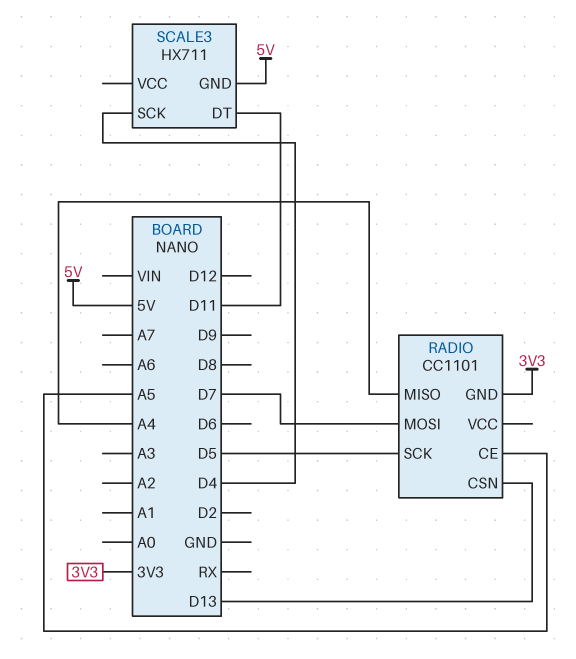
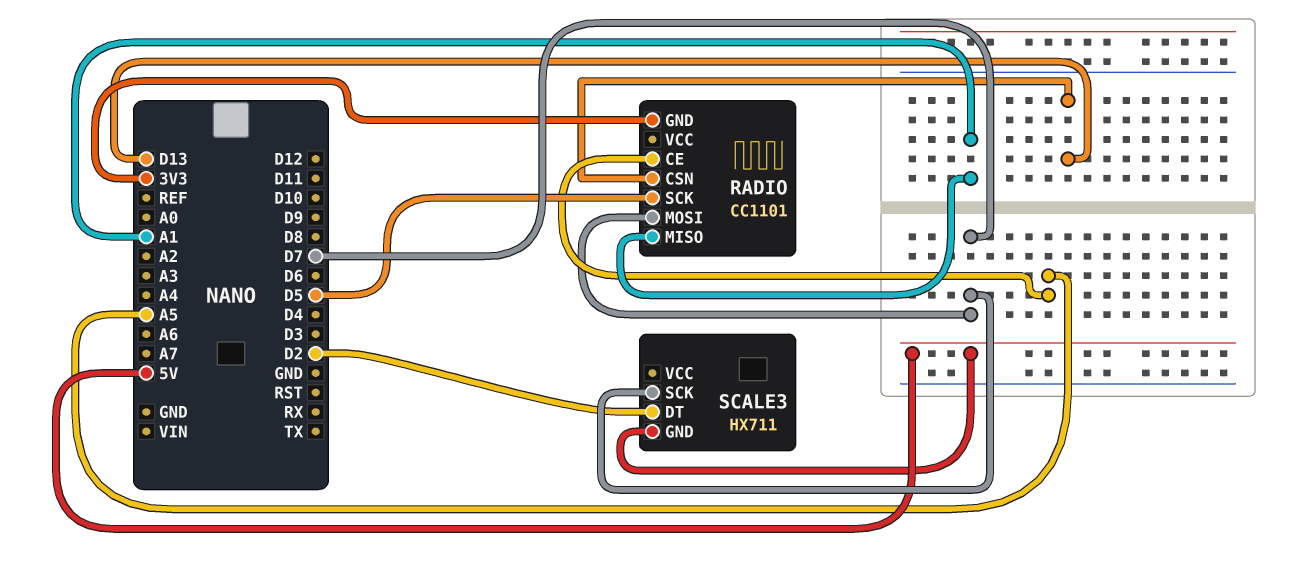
RADIO pin MISO: A4 -> A1
SCALE3 pin DT: D11 -> D2
SCALE3 pin SCK: D4 -> D7

